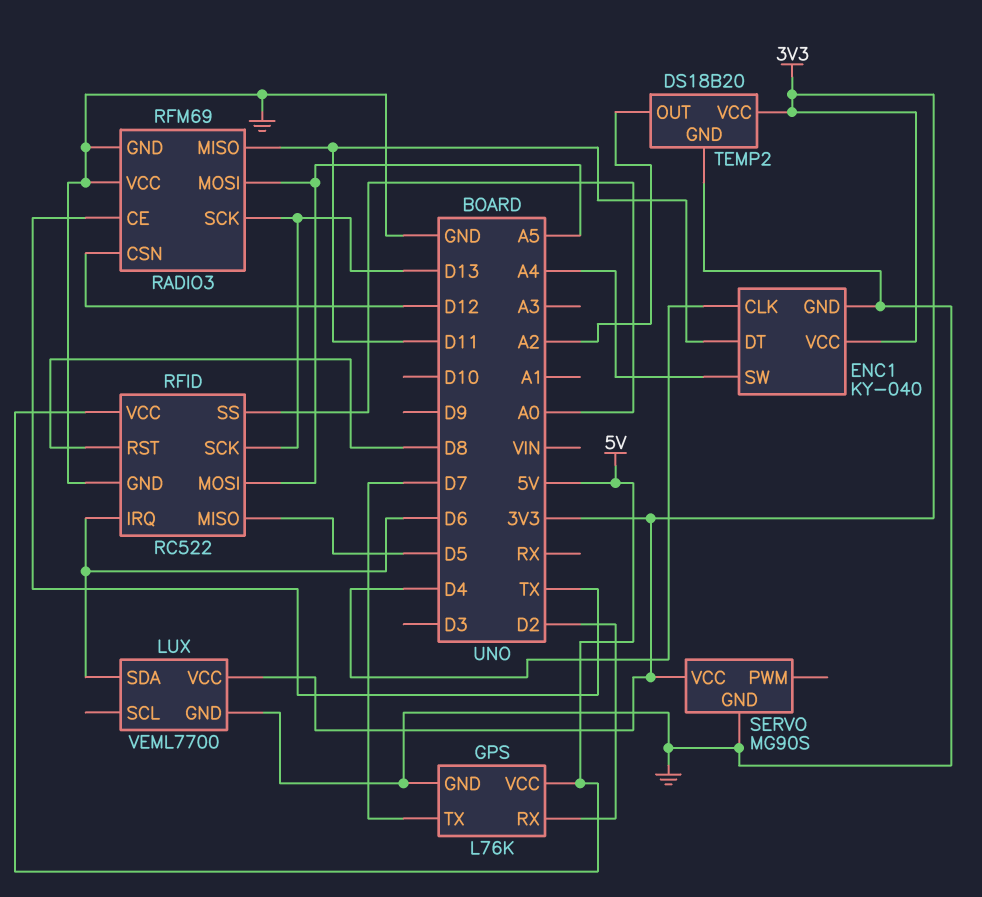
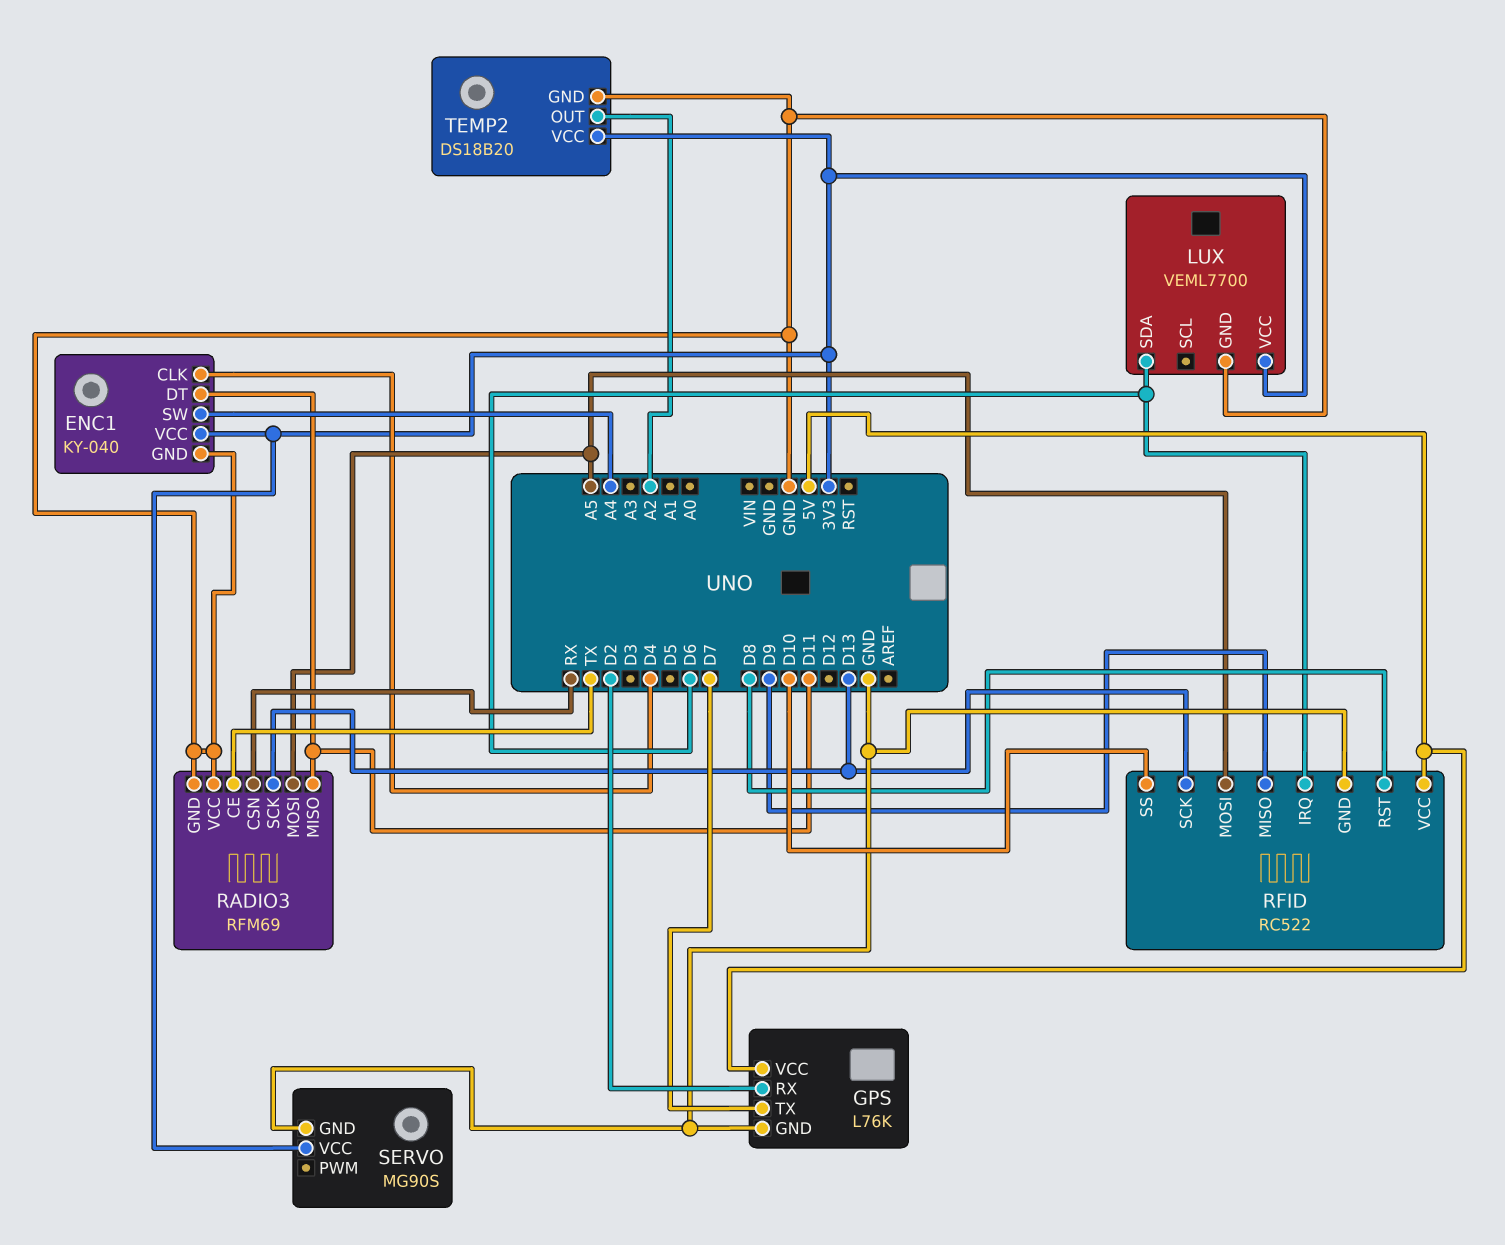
RADIO3 pin CSN: D12 -> RX
RFID pin MISO: D5 -> D9
RFID pin SS: A0 -> D10

